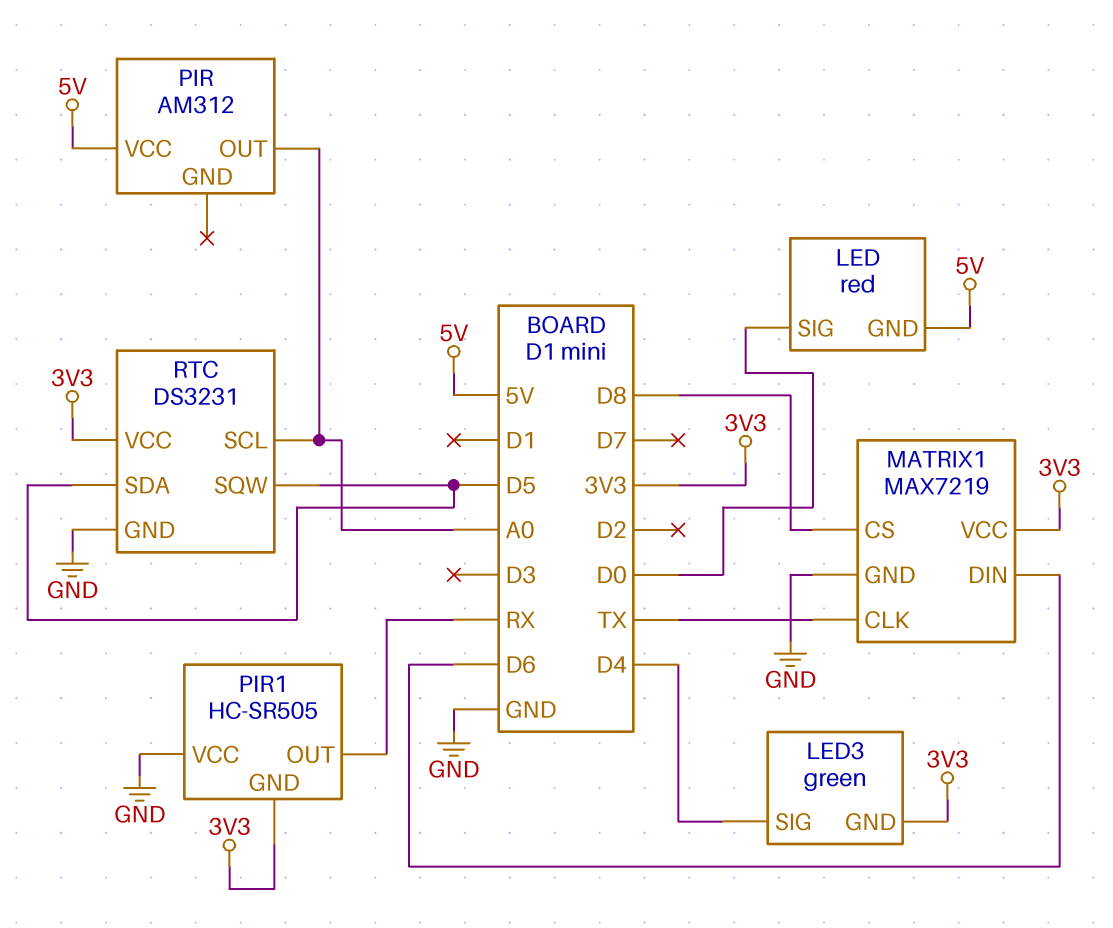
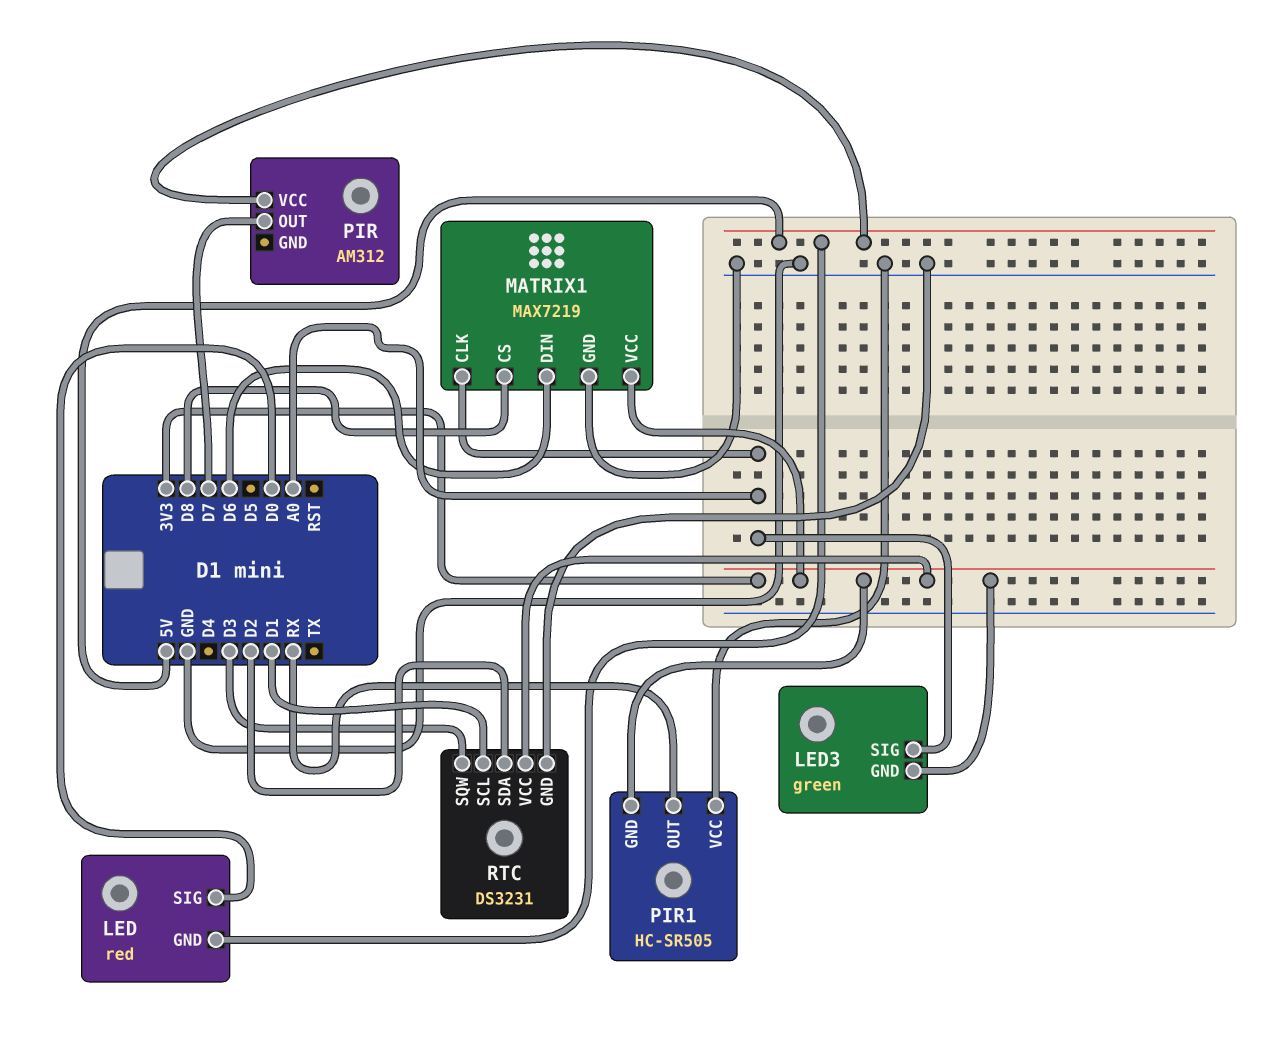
LED3 pin SIG: D4 -> A0
MATRIX1 pin CLK: TX -> A0
PIR pin OUT: A0 -> D7
RTC pin SCL: A0 -> D1
RTC pin SDA: D5 -> D2
RTC pin SQW: D5 -> D3

